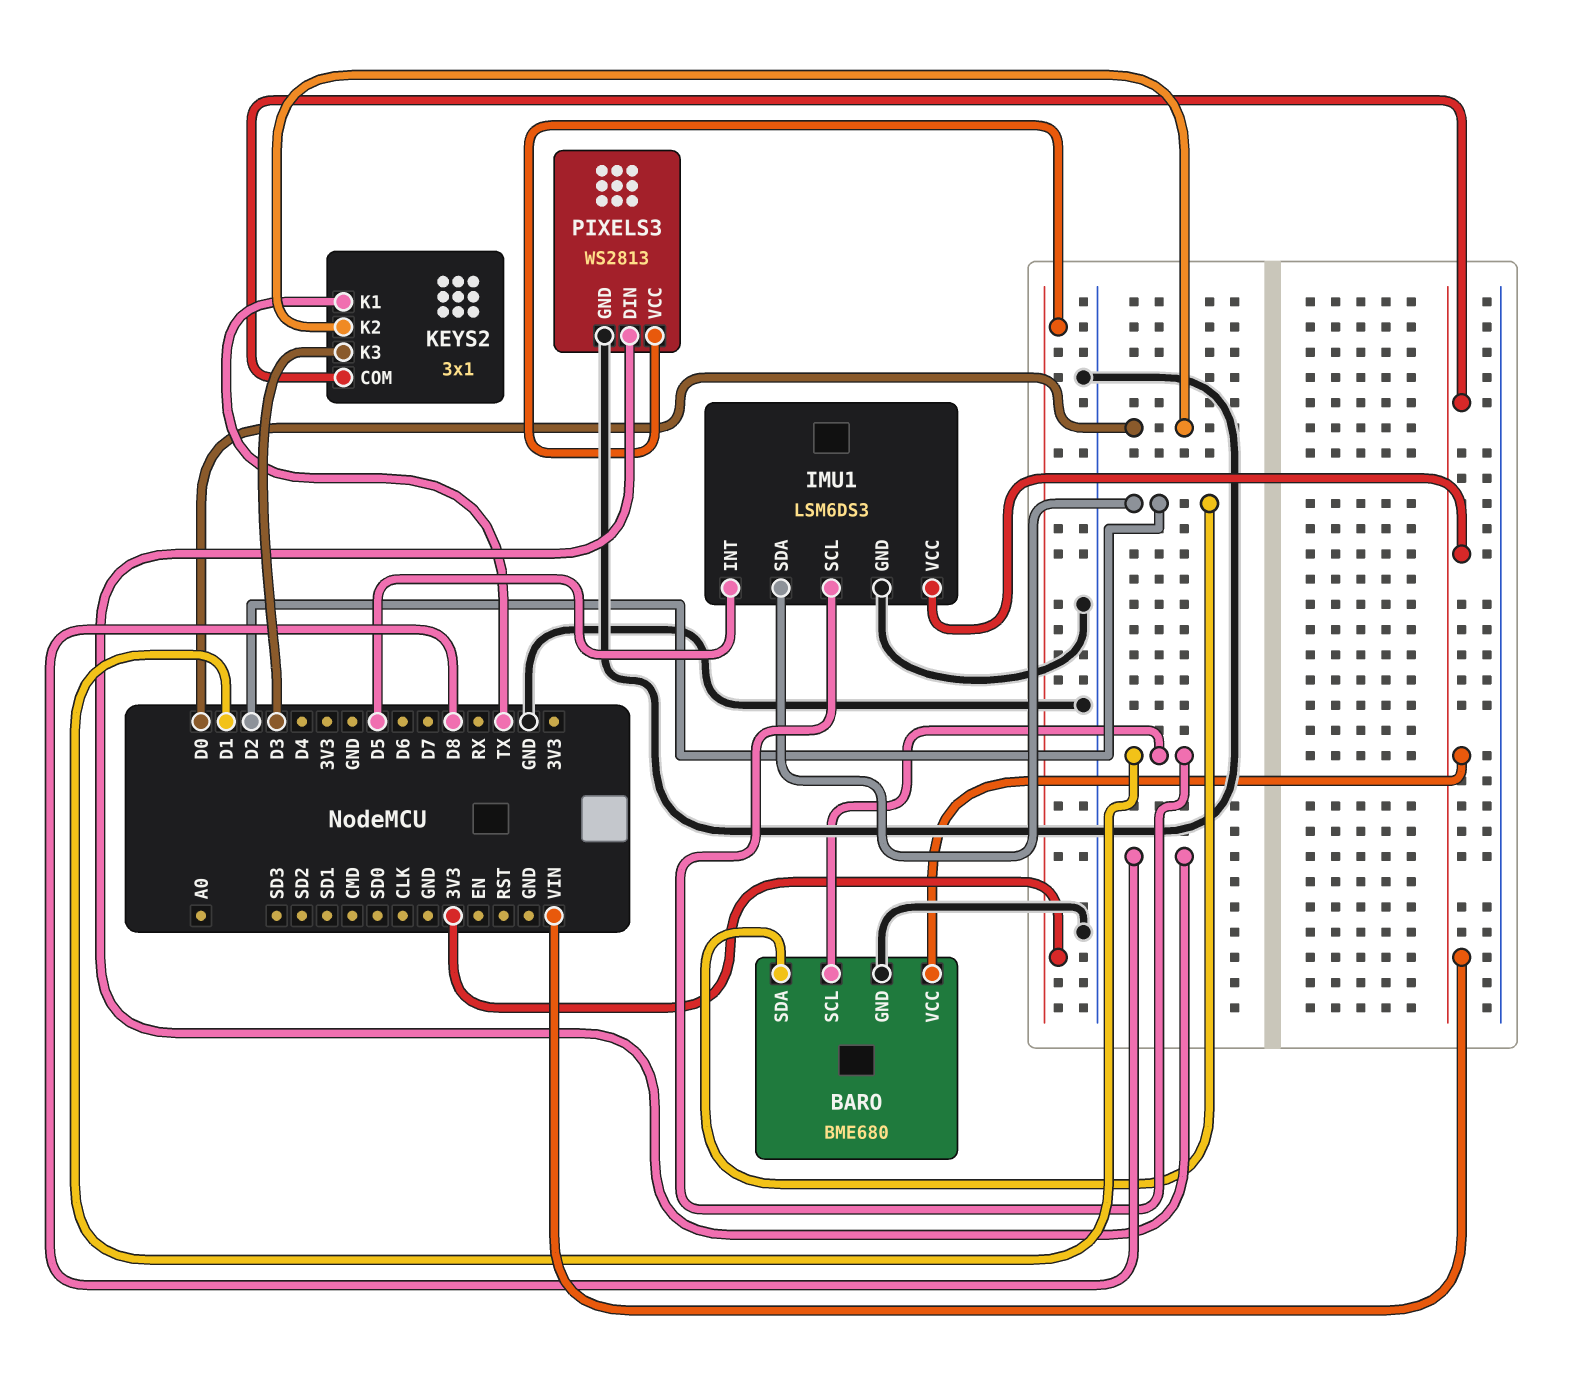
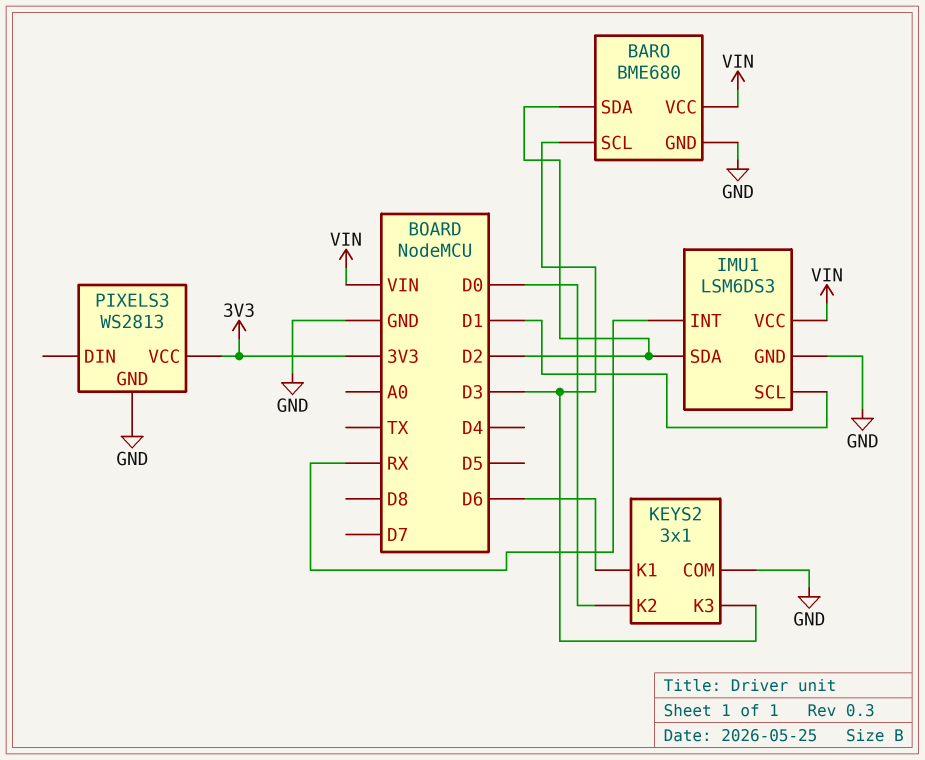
BARO pin SCL: D1 -> D3
IMU1 pin INT: D5 -> RX
KEYS2 pin COM: VIN -> GND
KEYS2 pin K1: TX -> D6
PIXELS3 pin DIN: D8 -> none

